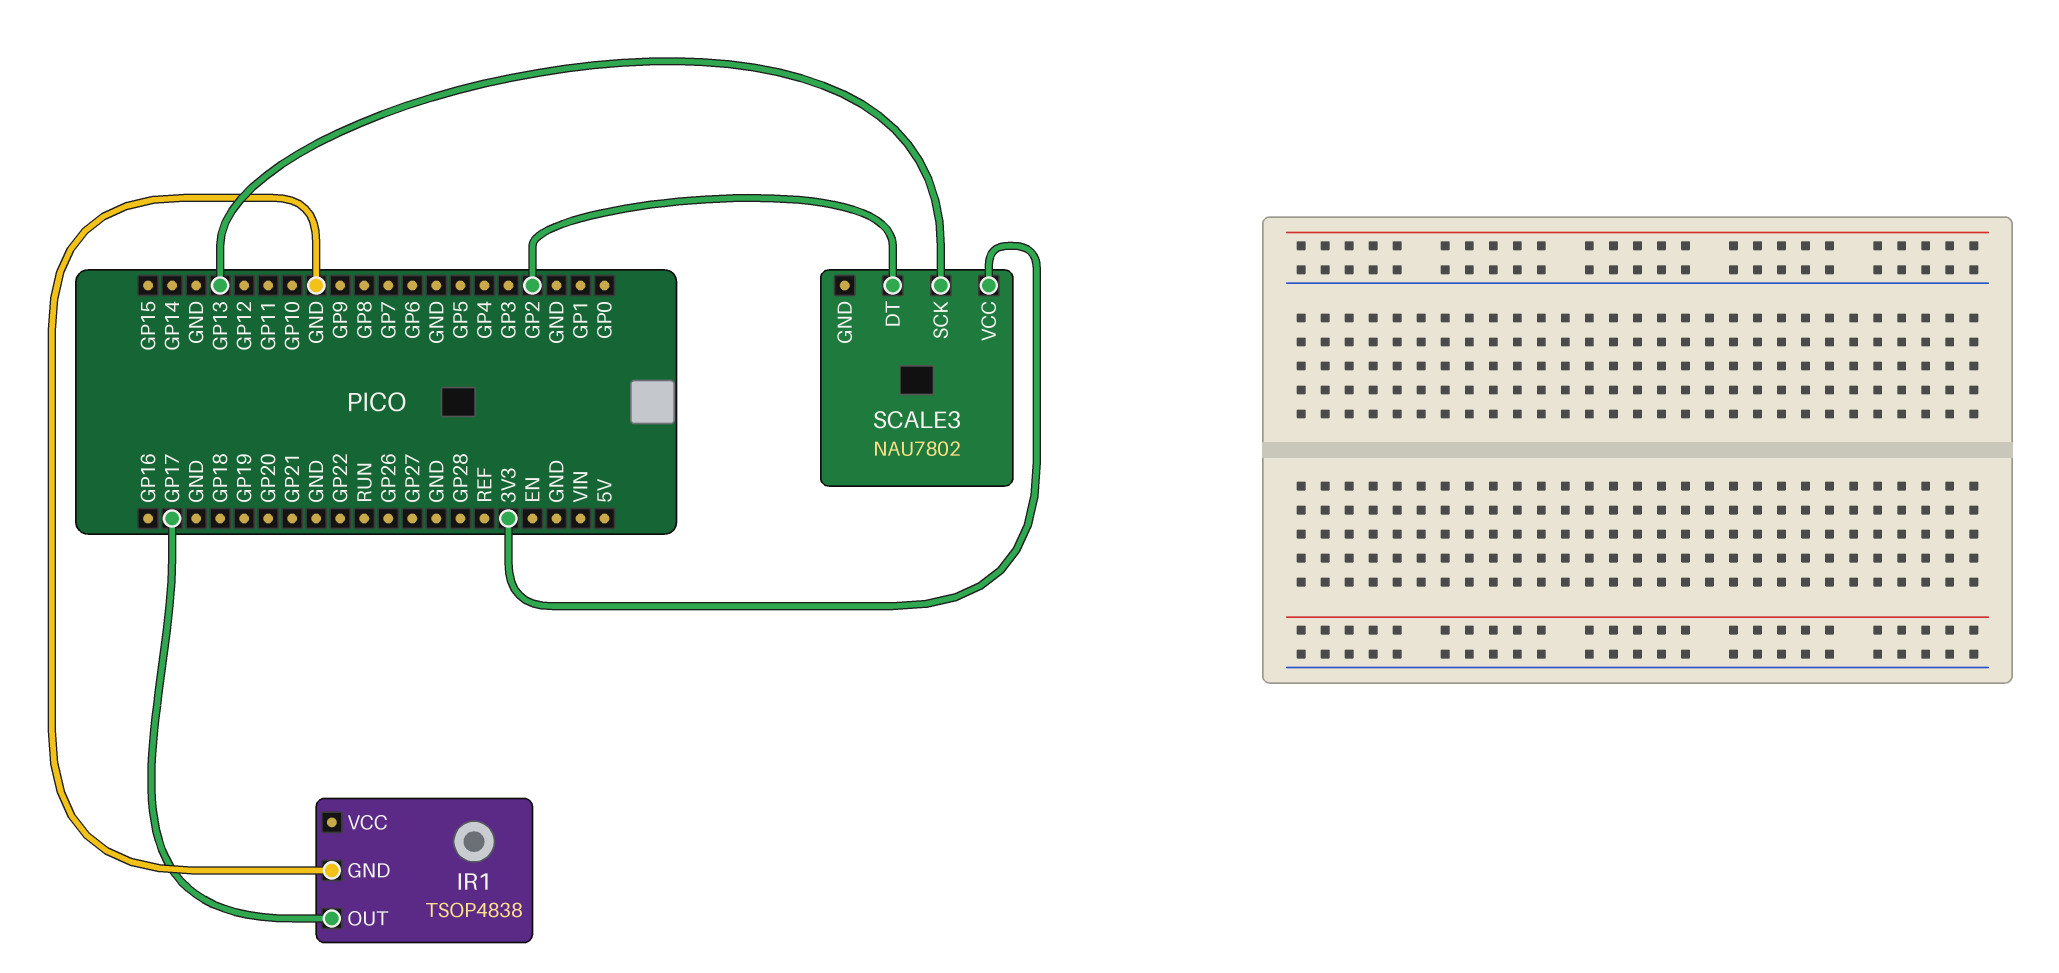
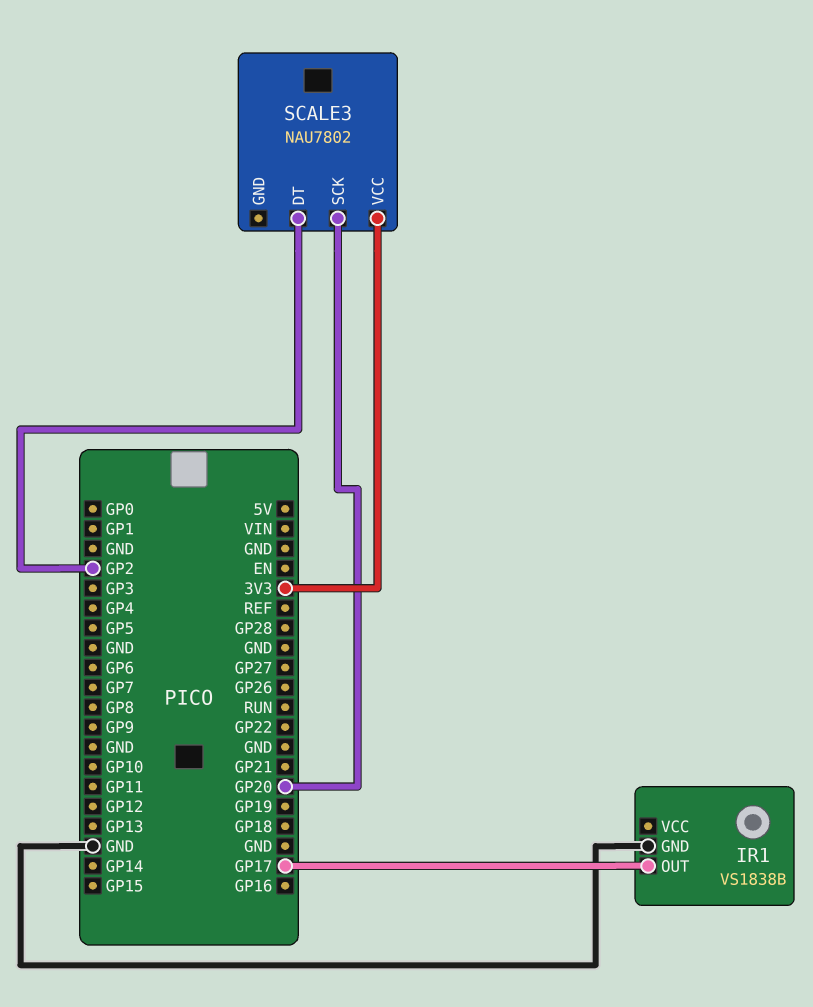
IR1: TSOP4838 -> VS1838B
SCALE3 pin SCK: GP13 -> GP20

